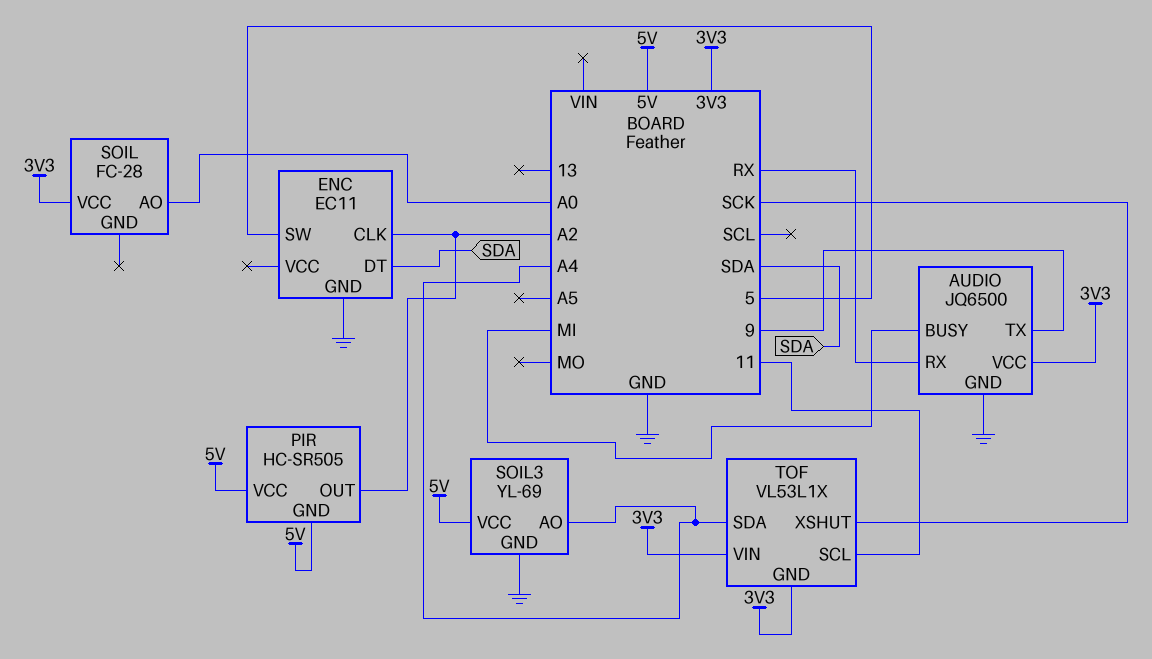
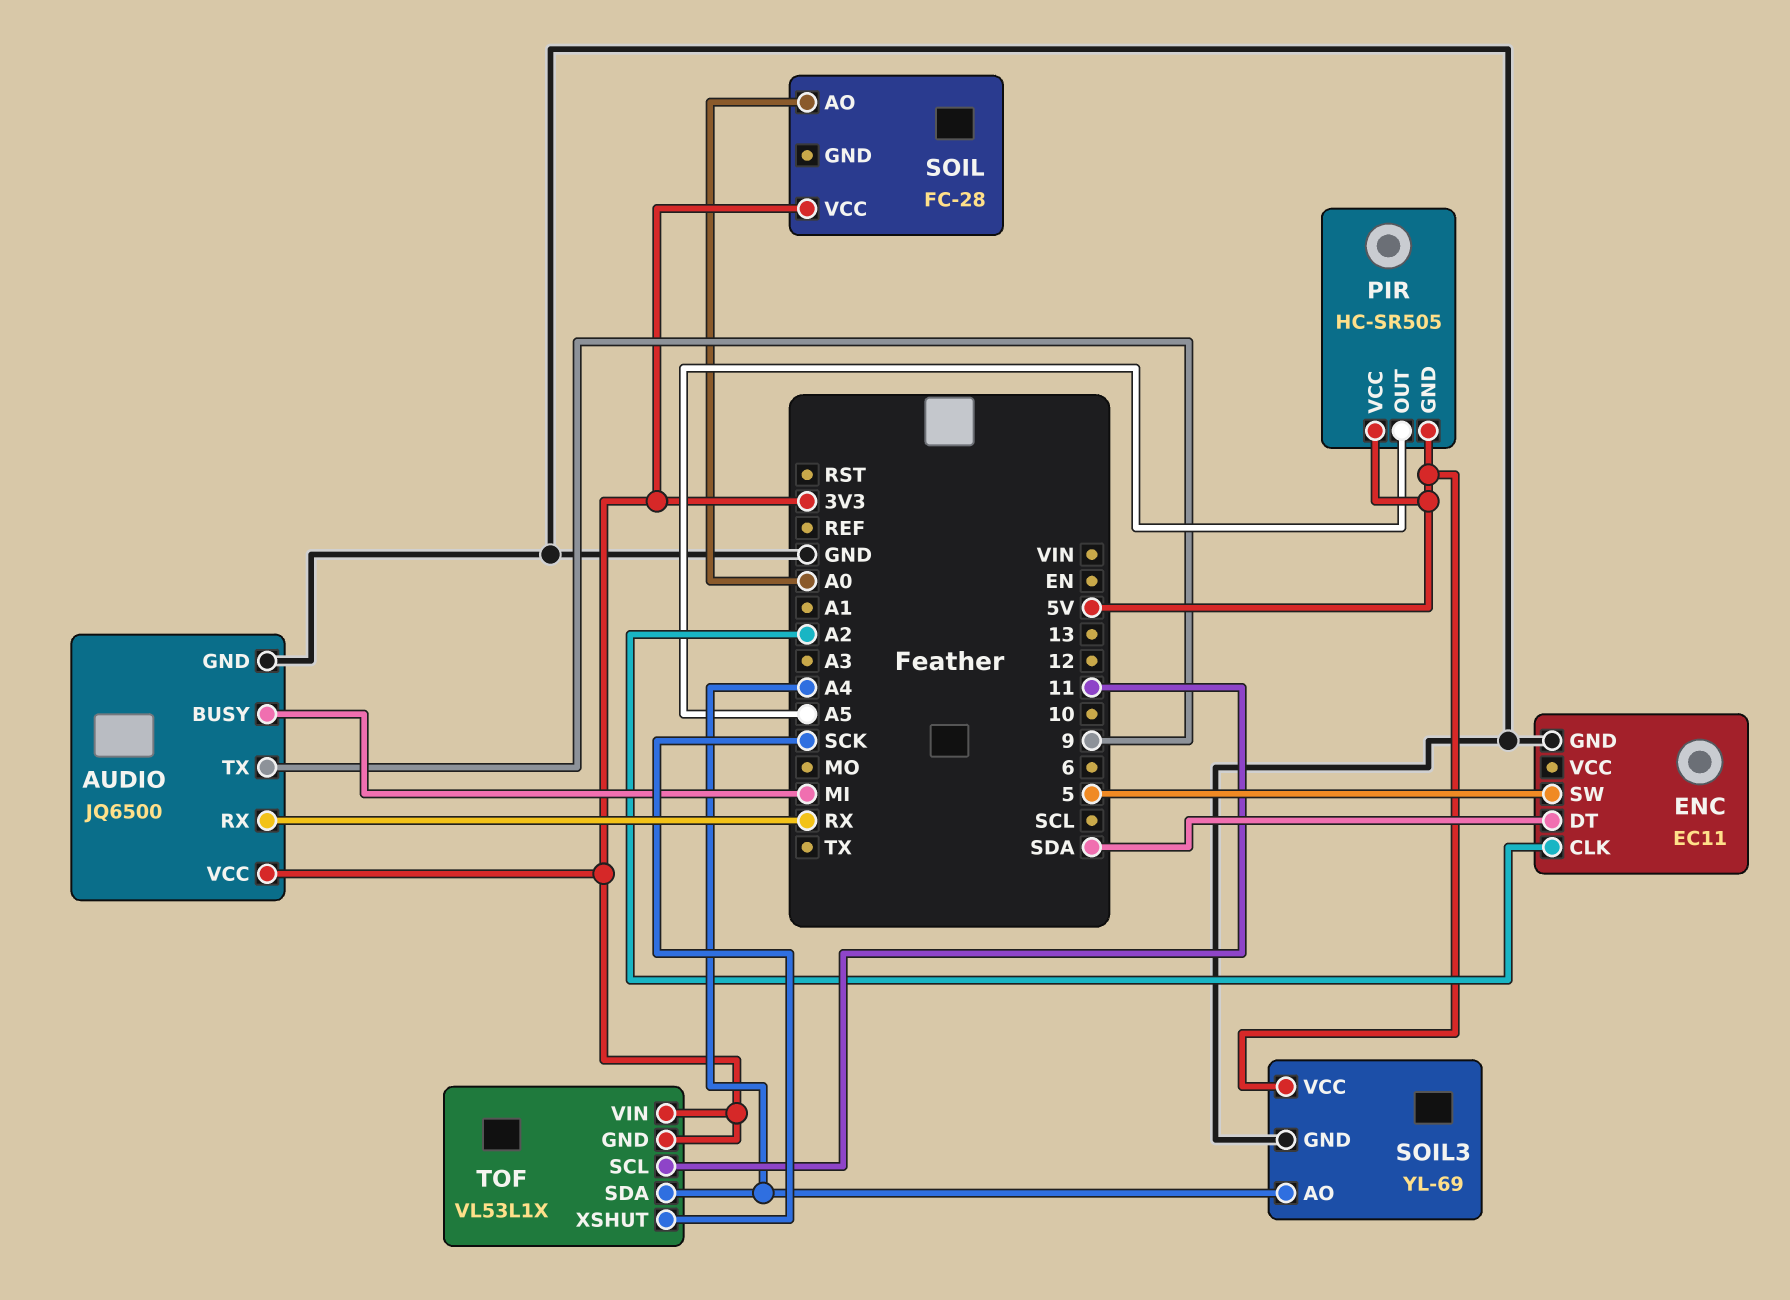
PIR pin OUT: A2 -> A5

